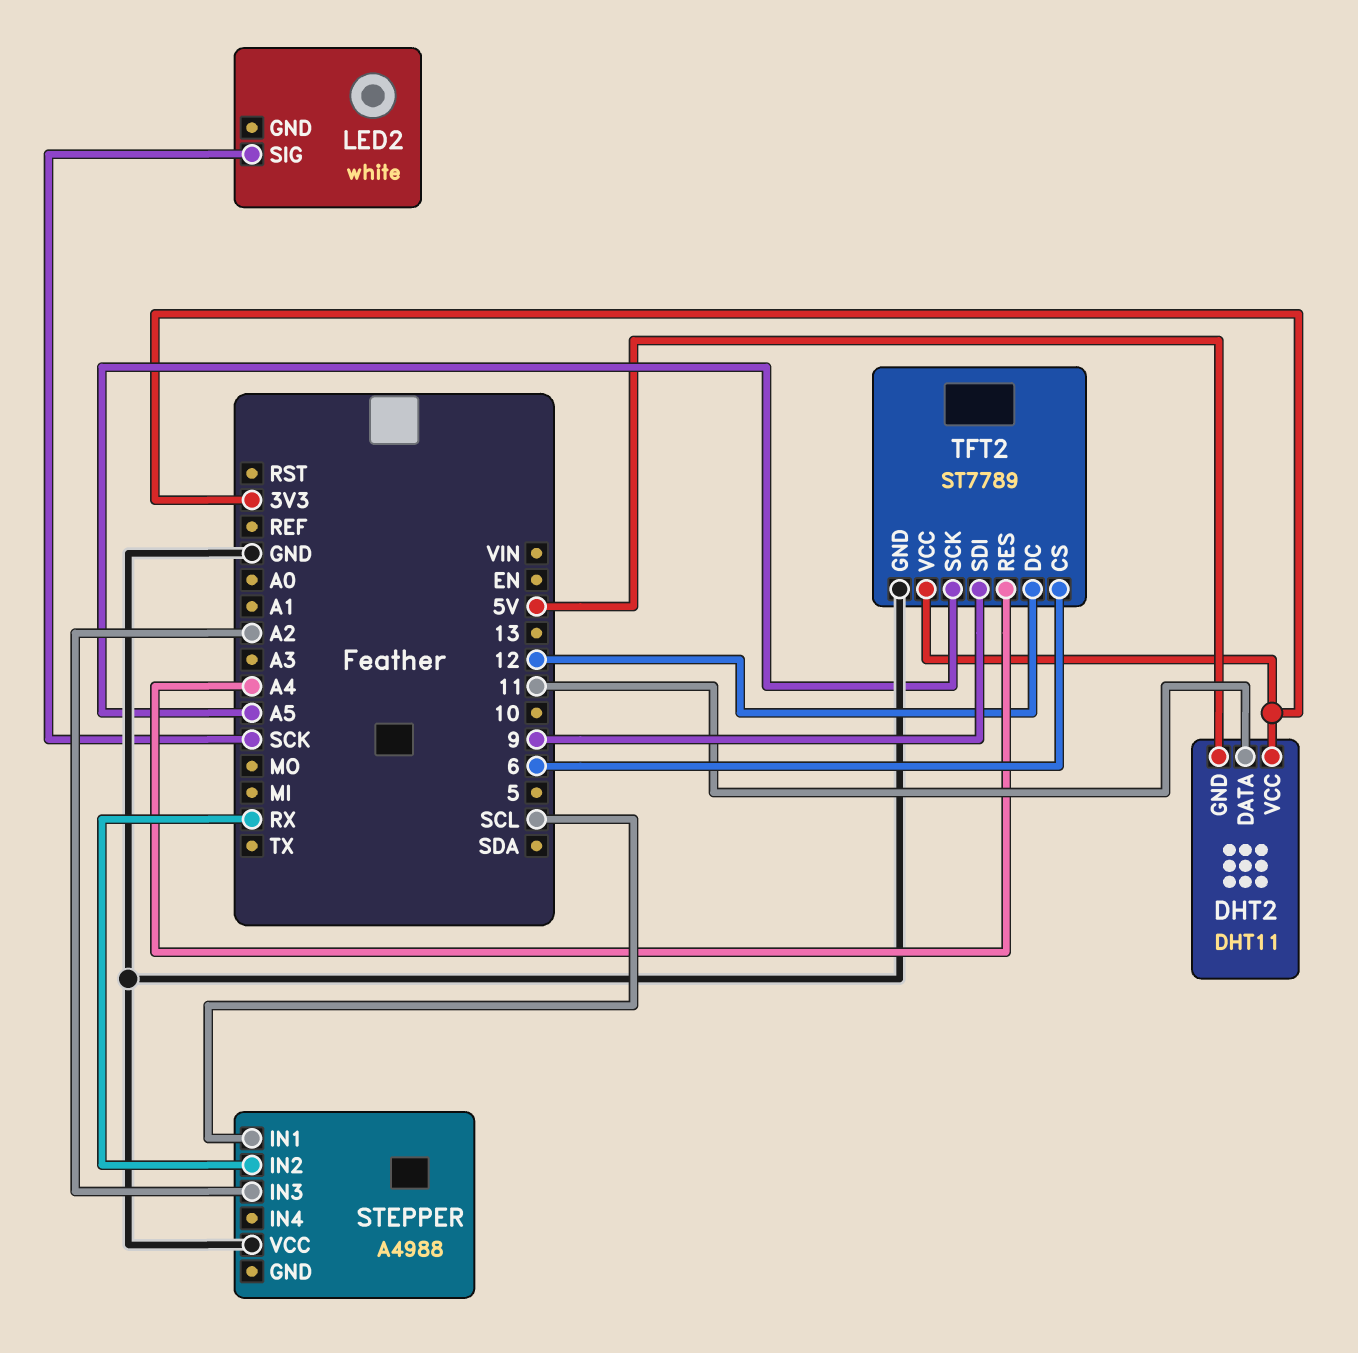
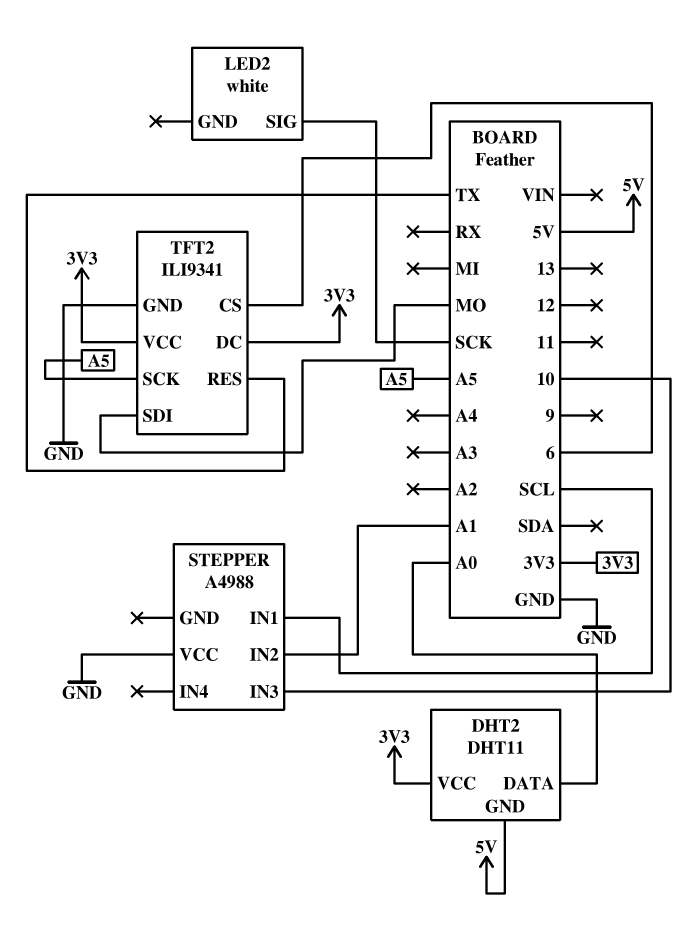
DHT2 pin DATA: 11 -> A0
STEPPER pin IN2: RX -> A1
STEPPER pin IN3: A2 -> 10
TFT2: ST7789 -> ILI9341
TFT2 pin DC: 12 -> 3V3
TFT2 pin RES: A4 -> TX
TFT2 pin SDI: 9 -> MO

